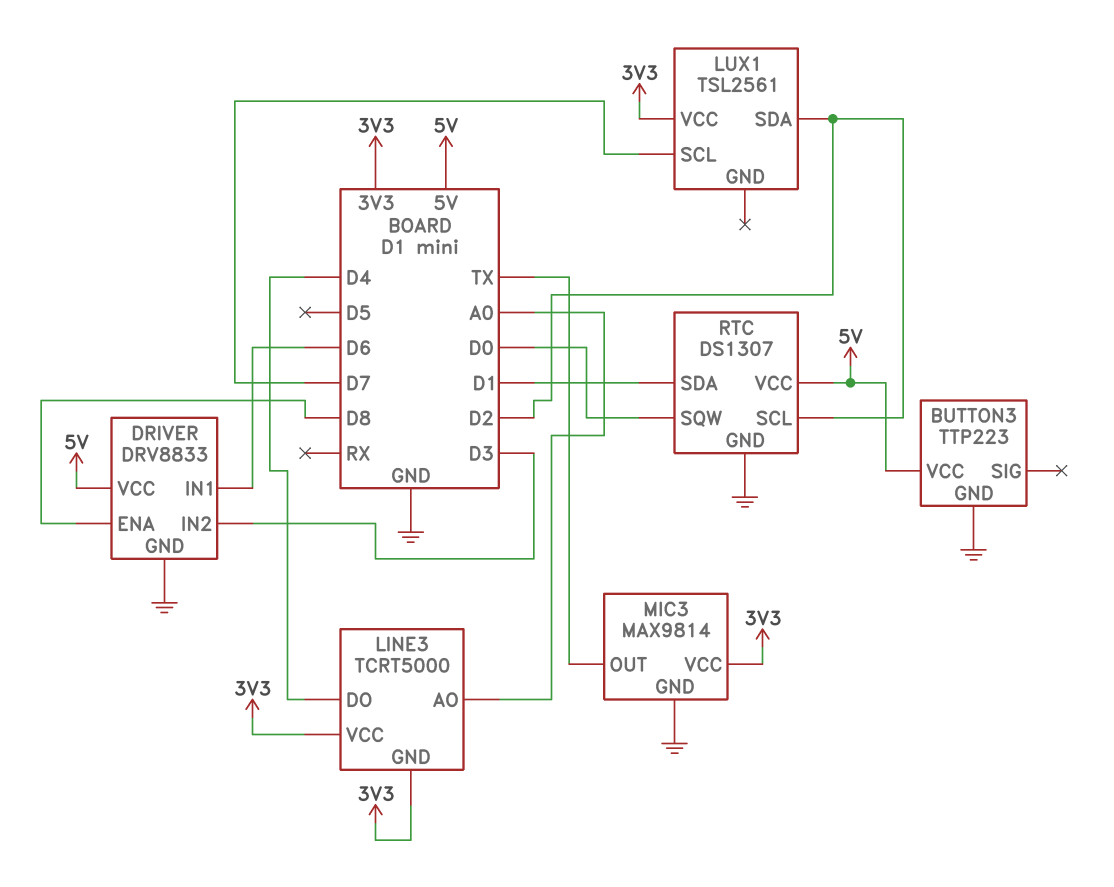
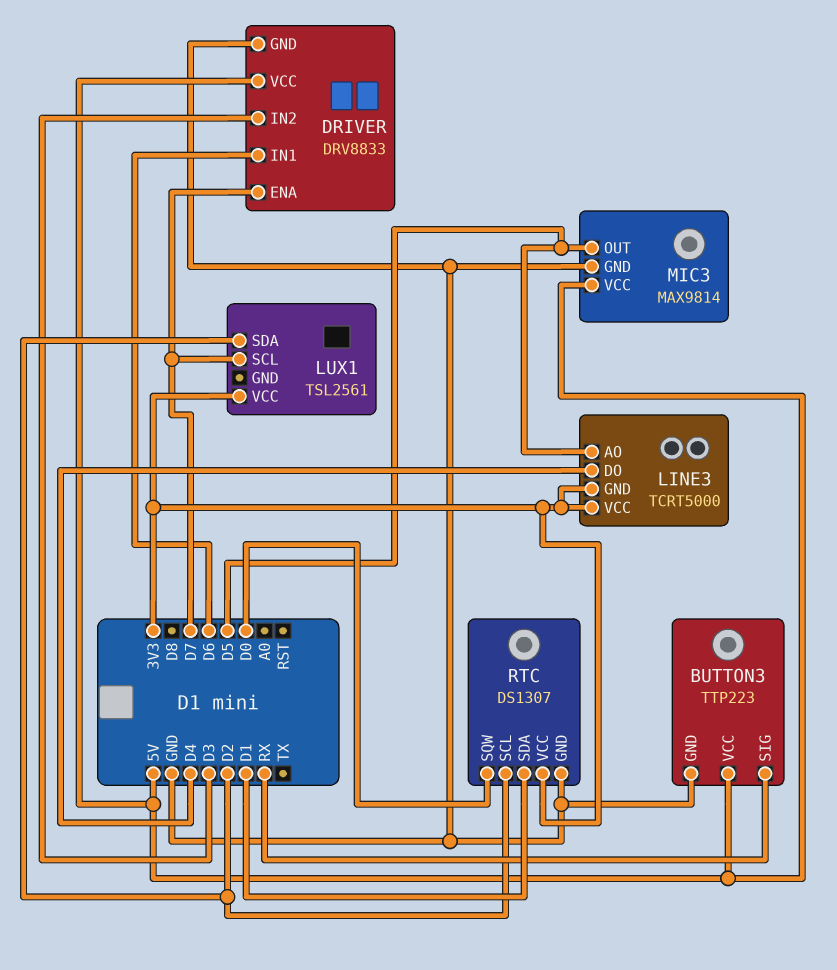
BUTTON3 pin SIG: none -> RX
DRIVER pin ENA: D8 -> D7
LINE3 pin AO: A0 -> D5
MIC3 pin OUT: TX -> D5
MIC3 pin VCC: 3V3 -> 5V
RTC pin VCC: 5V -> 3V3

